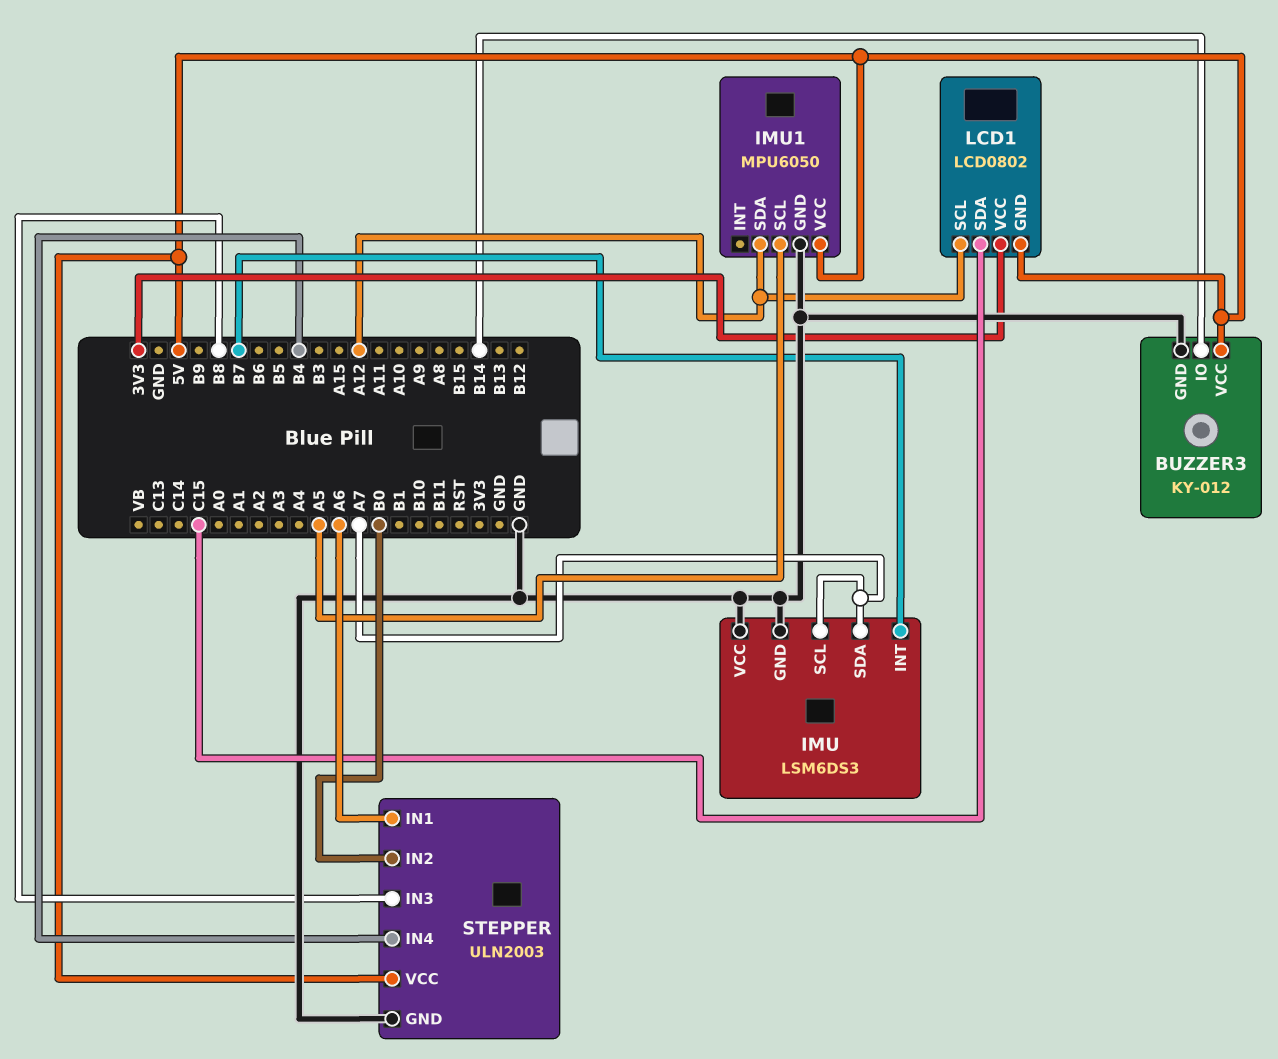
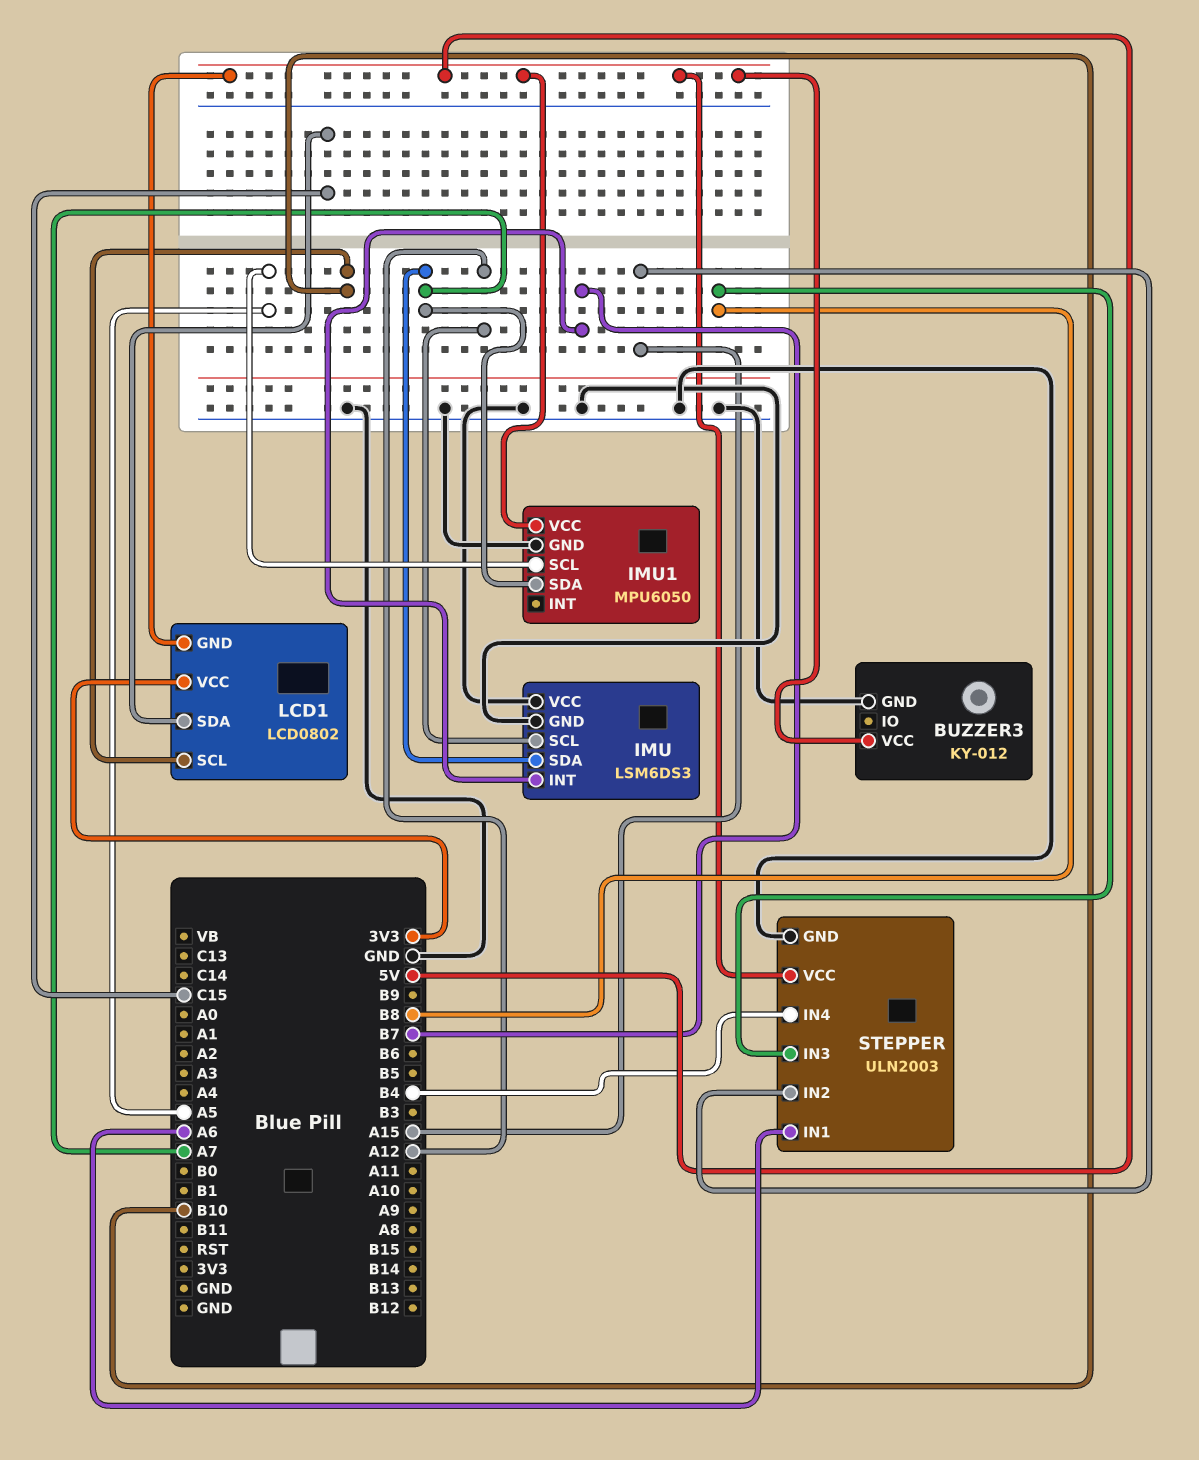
BUZZER3 pin IO: B14 -> none
IMU pin SCL: A7 -> A12
IMU1 pin SDA: A12 -> A7
LCD1 pin SCL: A12 -> B10
STEPPER pin IN2: B0 -> A15

